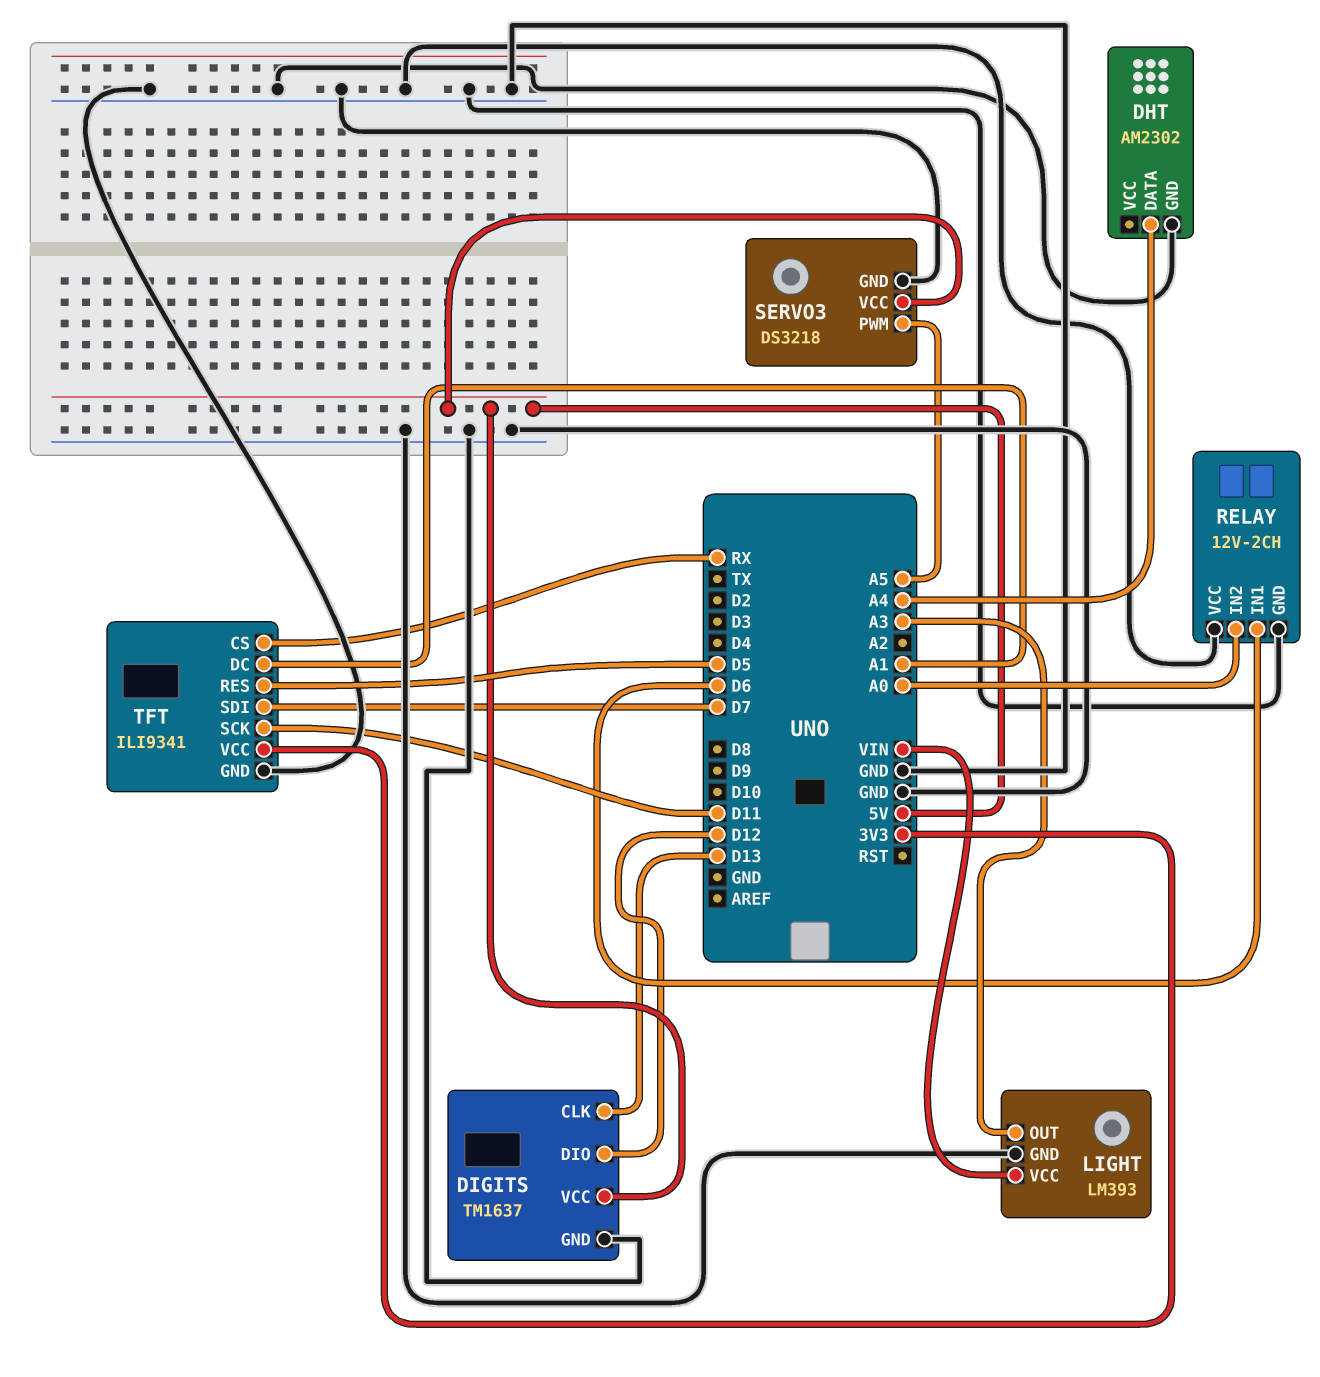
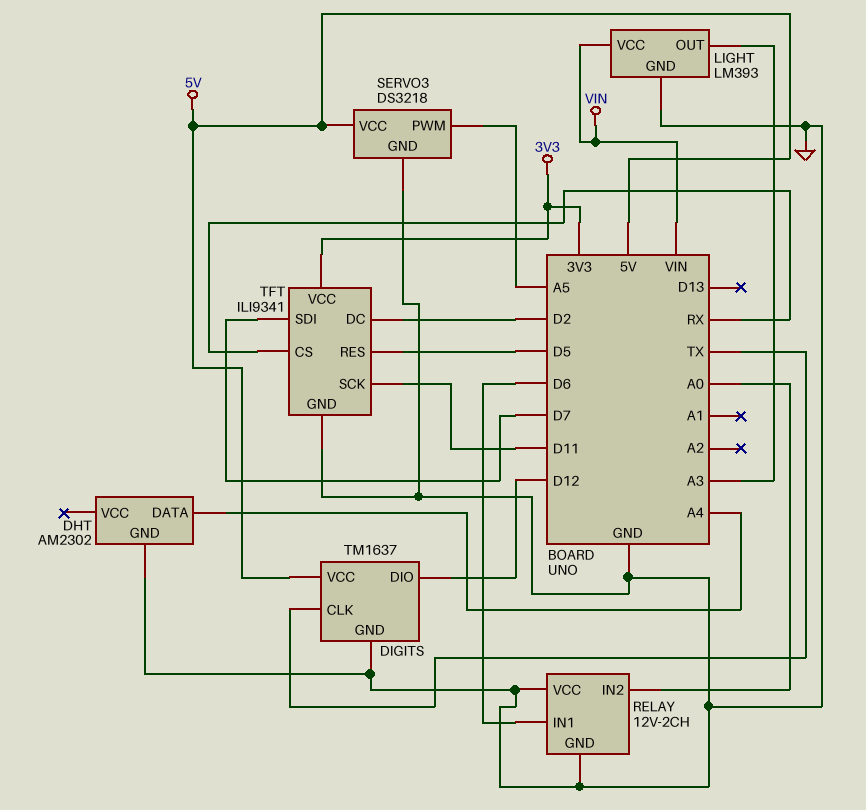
DIGITS pin CLK: D13 -> TX
TFT pin DC: A1 -> D2

